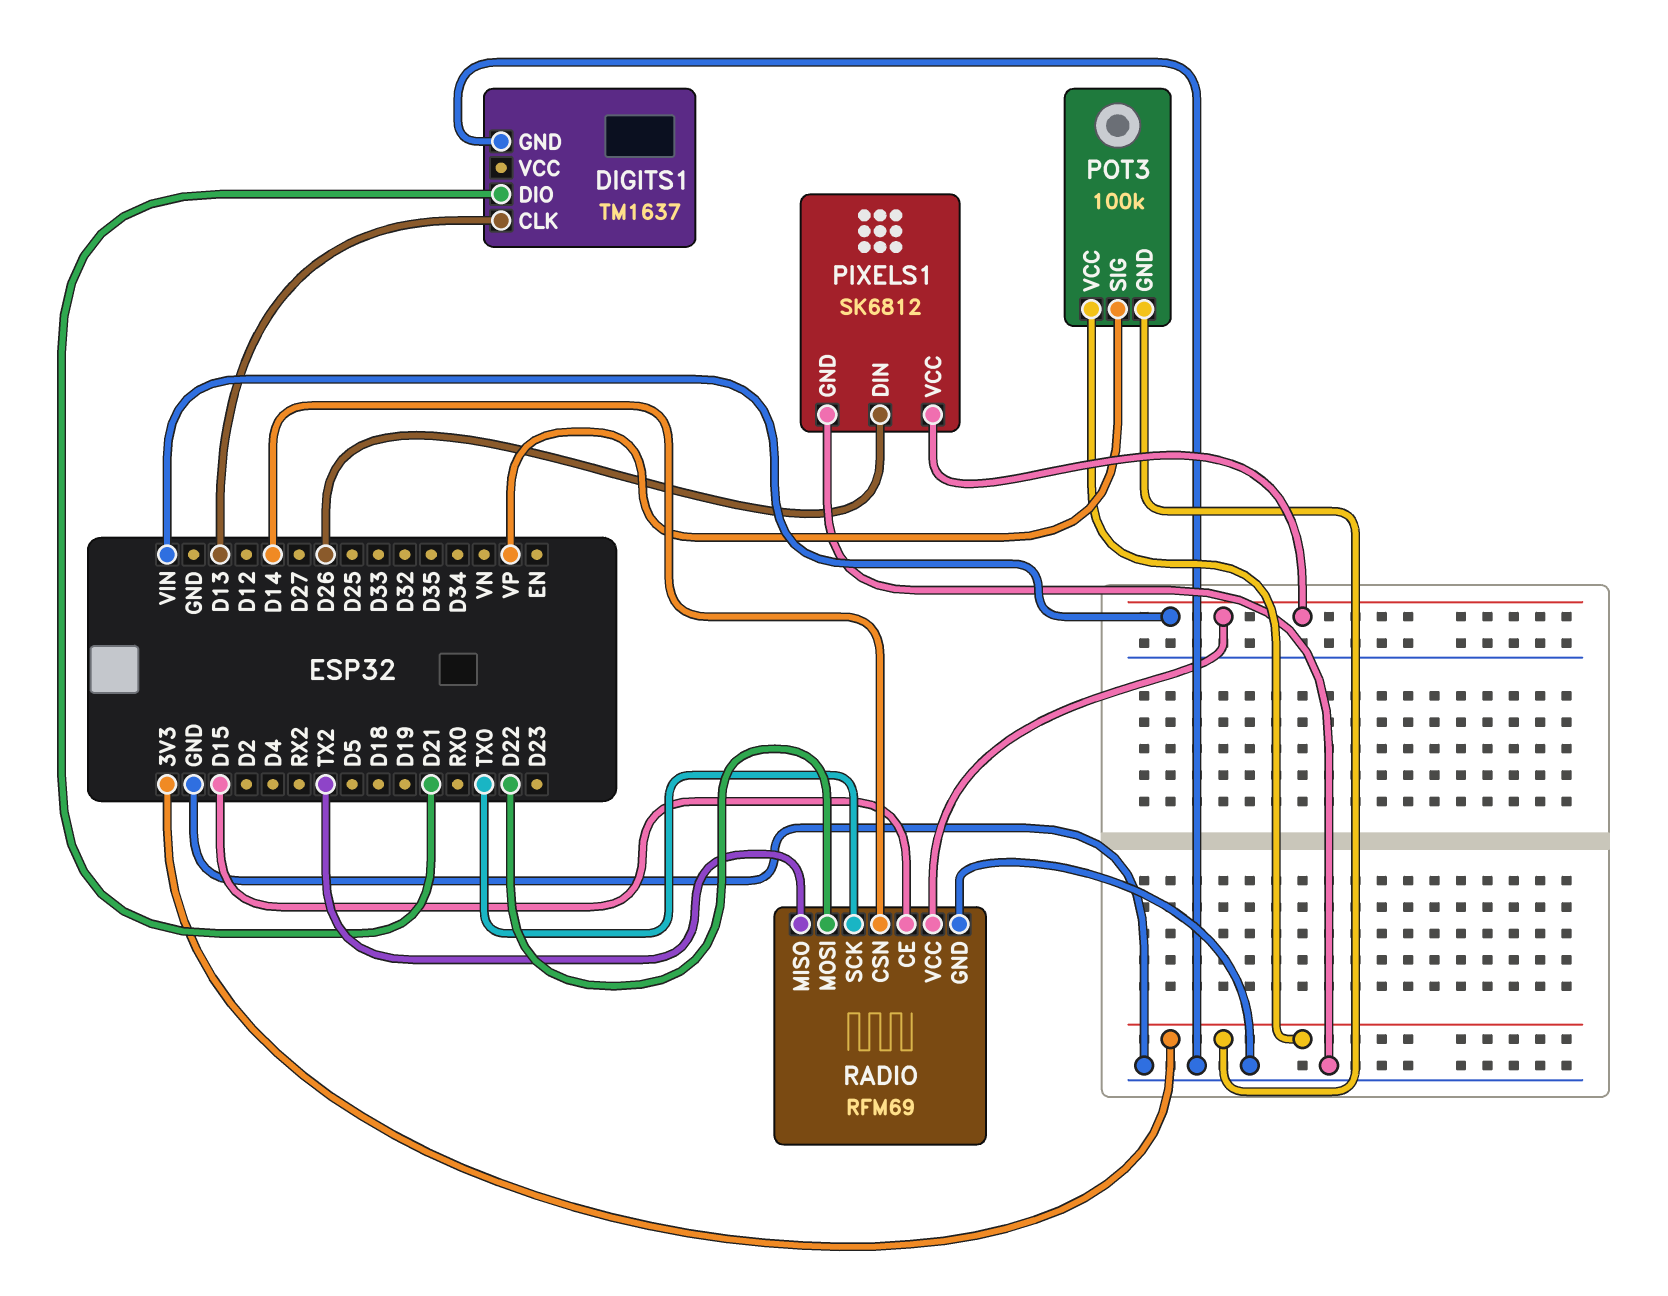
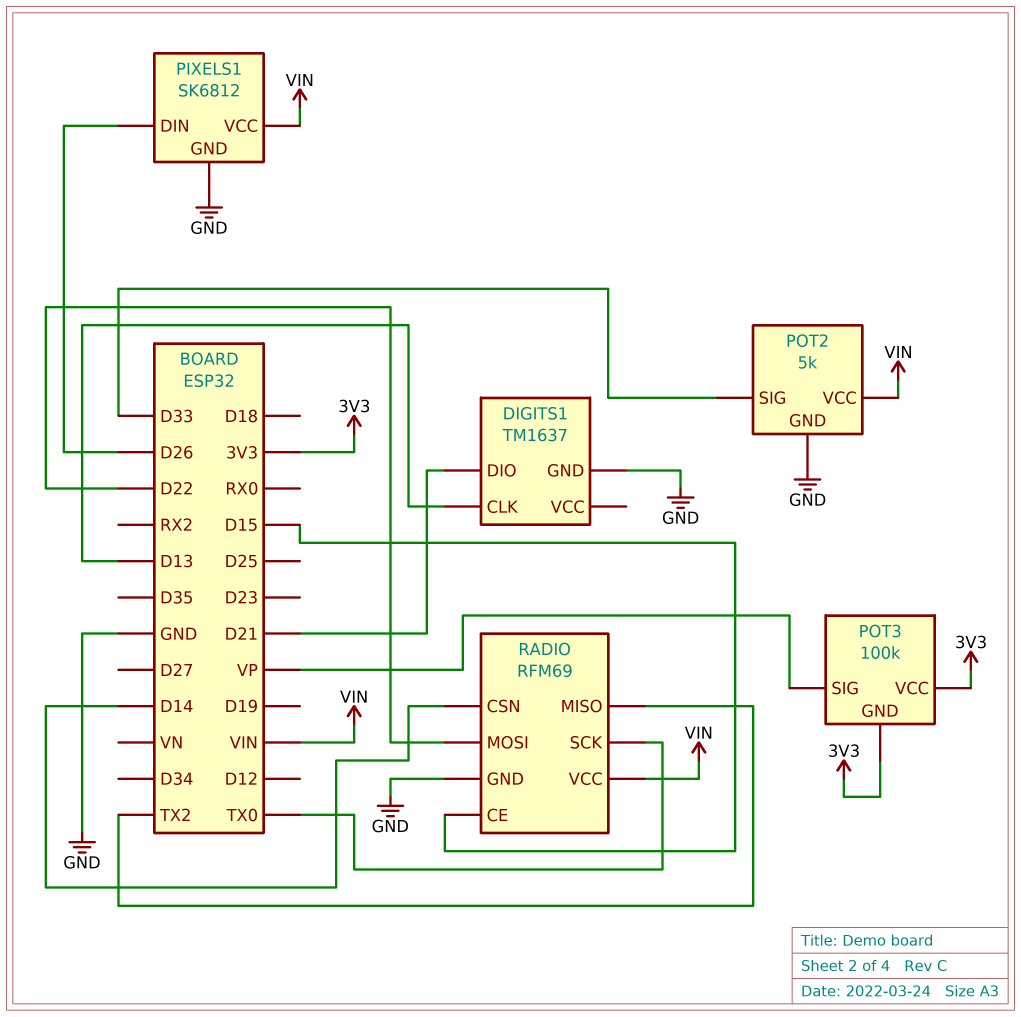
POT2: none -> 5k
POT2 pin GND: none -> GND
POT2 pin SIG: none -> D33
POT2 pin VCC: none -> VIN

